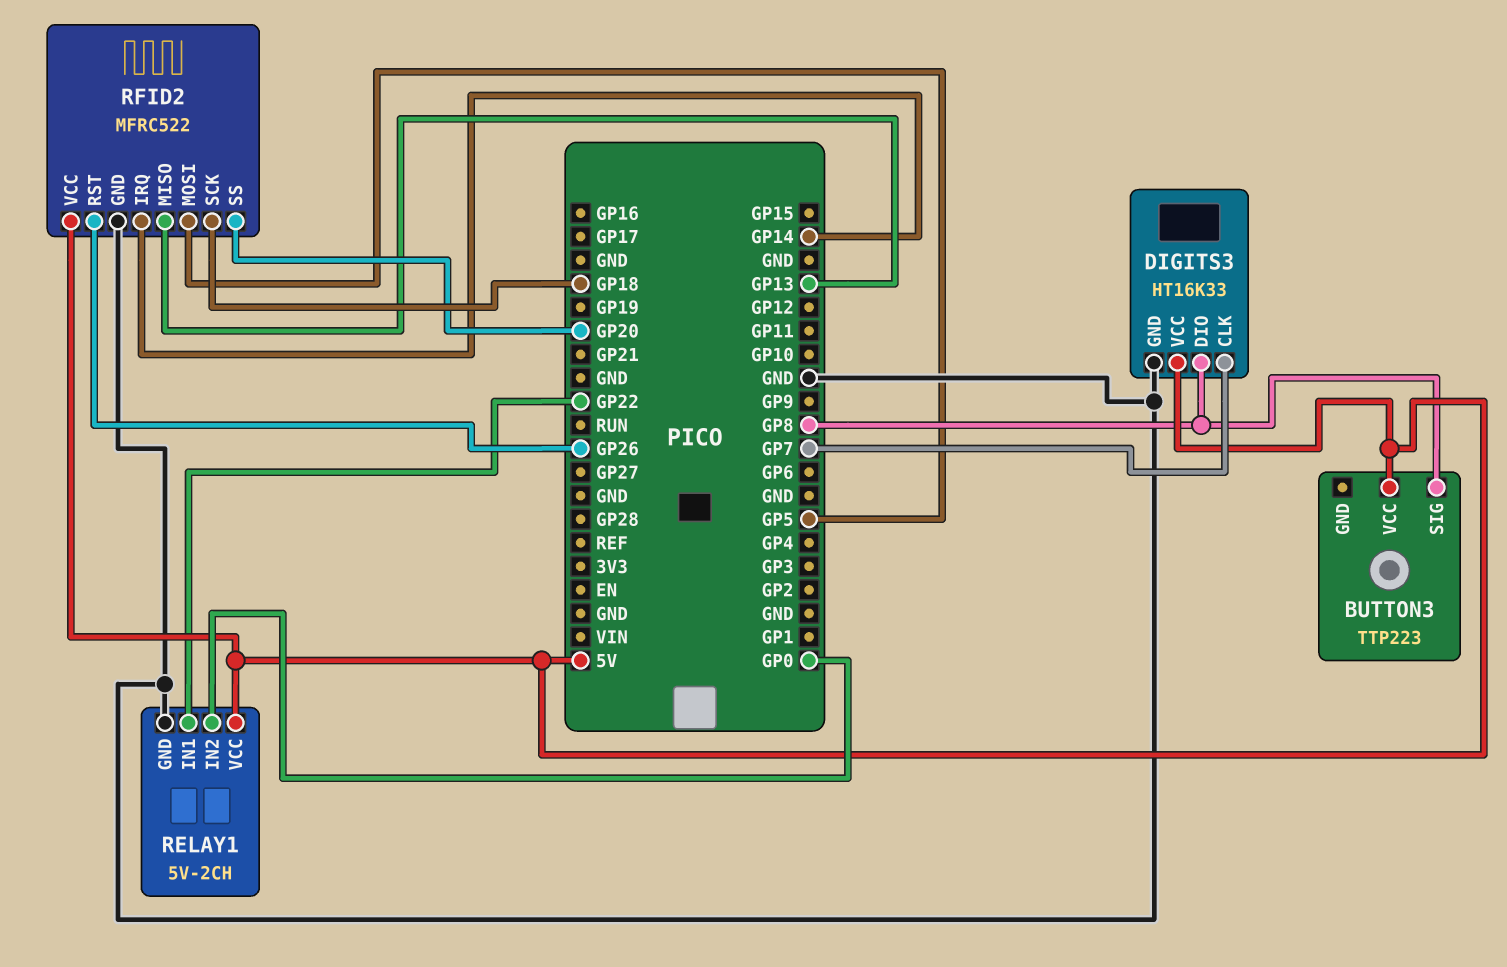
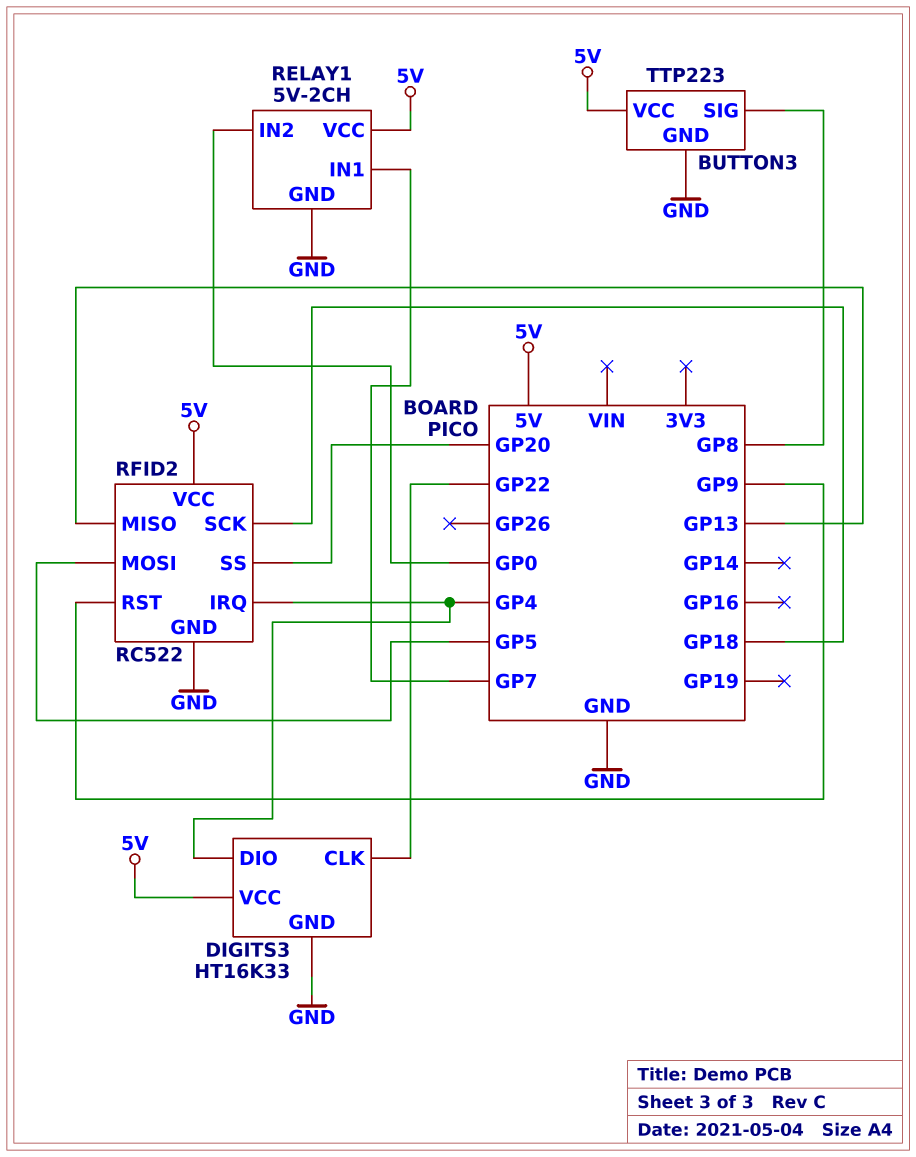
BUTTON3 pin GND: none -> GND
DIGITS3 pin CLK: GP7 -> GP22
DIGITS3 pin DIO: GP8 -> GP4
RELAY1 pin IN1: GP22 -> GP7
RFID2: MFRC522 -> RC522
RFID2 pin IRQ: GP14 -> GP4
RFID2 pin RST: GP26 -> GP9

